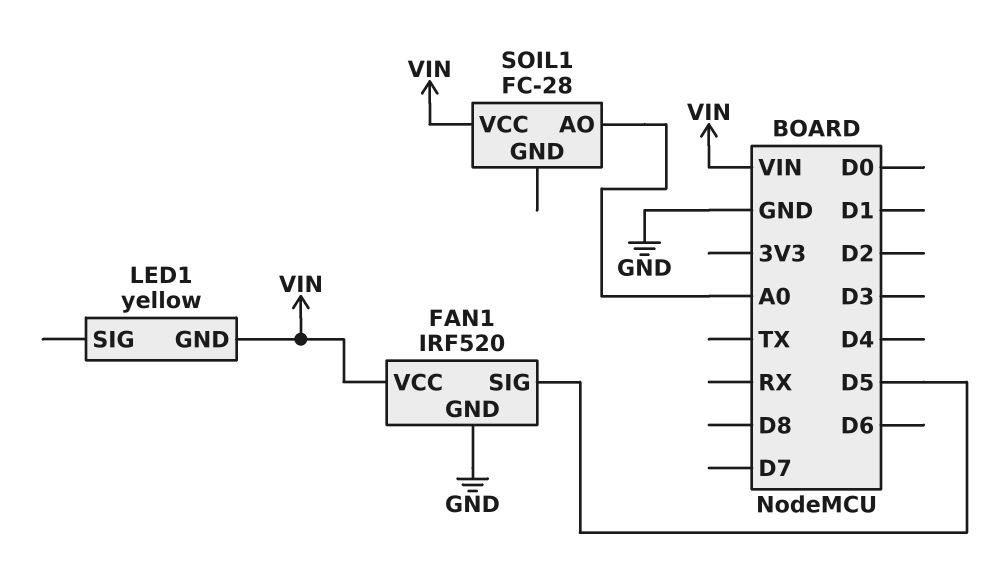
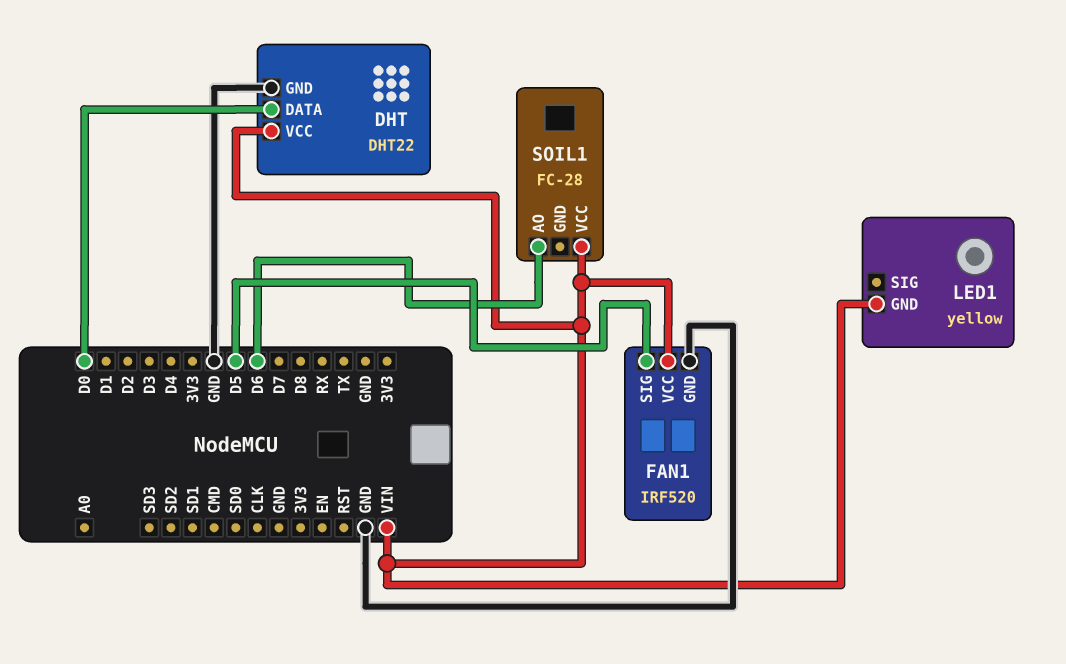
DHT: none -> DHT22
DHT pin DATA: none -> D0
DHT pin GND: none -> GND
DHT pin VCC: none -> VIN
SOIL1 pin AO: A0 -> D6

